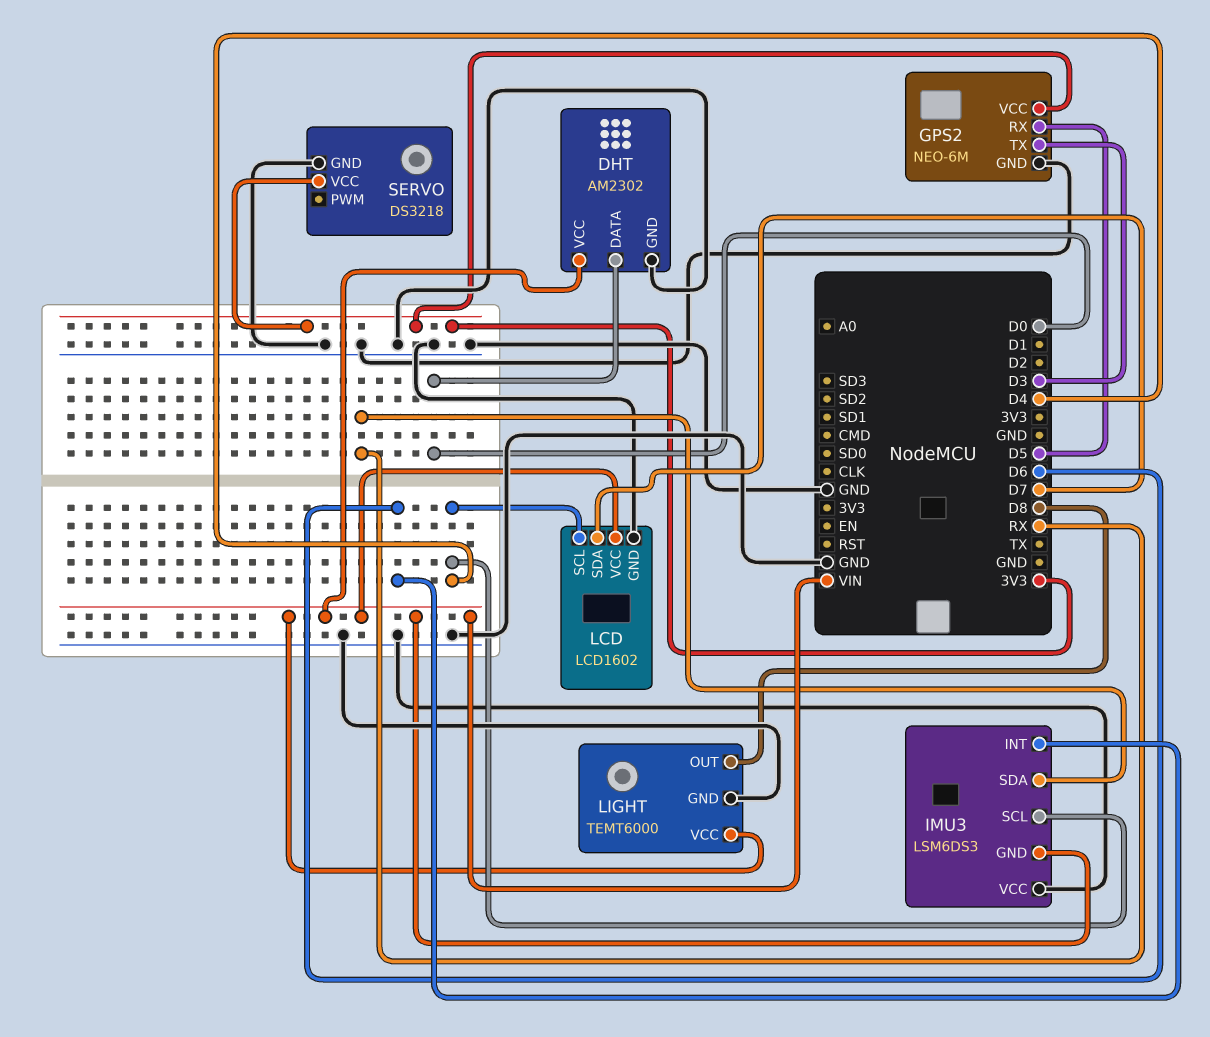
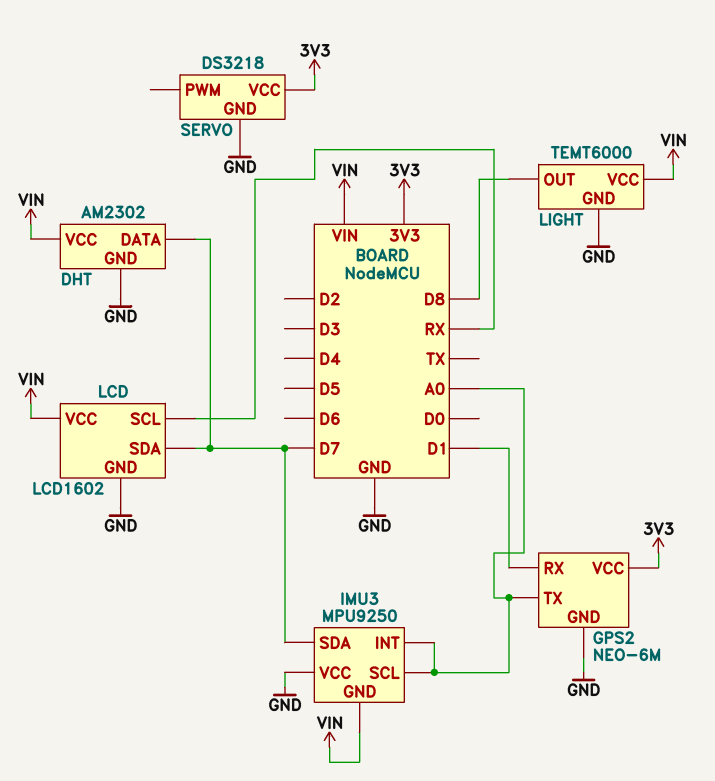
DHT pin DATA: D0 -> D7
GPS2 pin RX: D5 -> D1
GPS2 pin TX: D3 -> A0
IMU3: LSM6DS3 -> MPU9250
IMU3 pin INT: D6 -> A0
IMU3 pin SCL: D4 -> A0
IMU3 pin SDA: RX -> D7
LCD pin SCL: D4 -> RX

